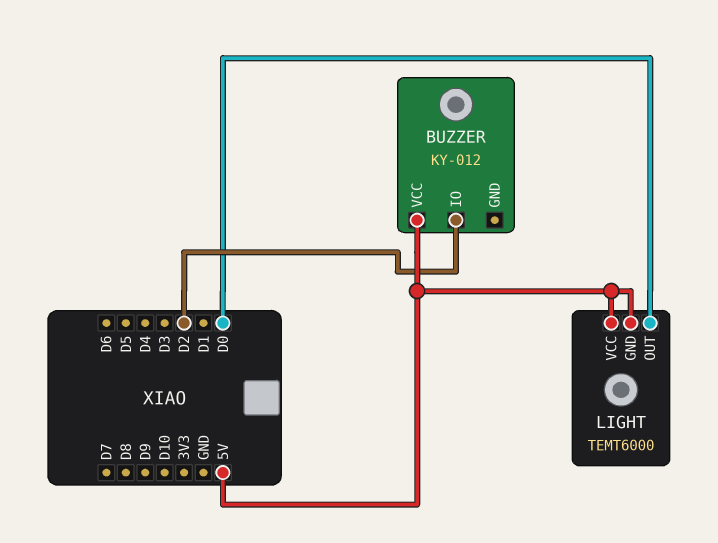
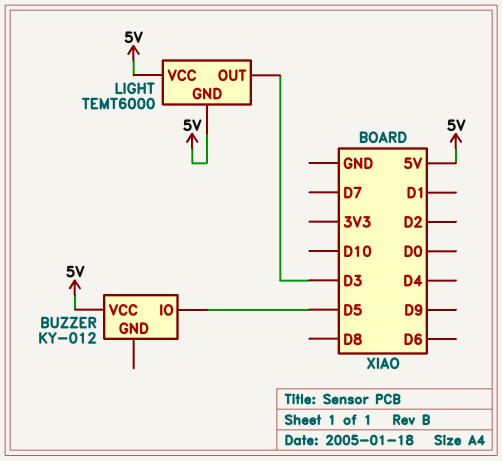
BUZZER pin IO: D2 -> D5
LIGHT pin OUT: D0 -> D3

